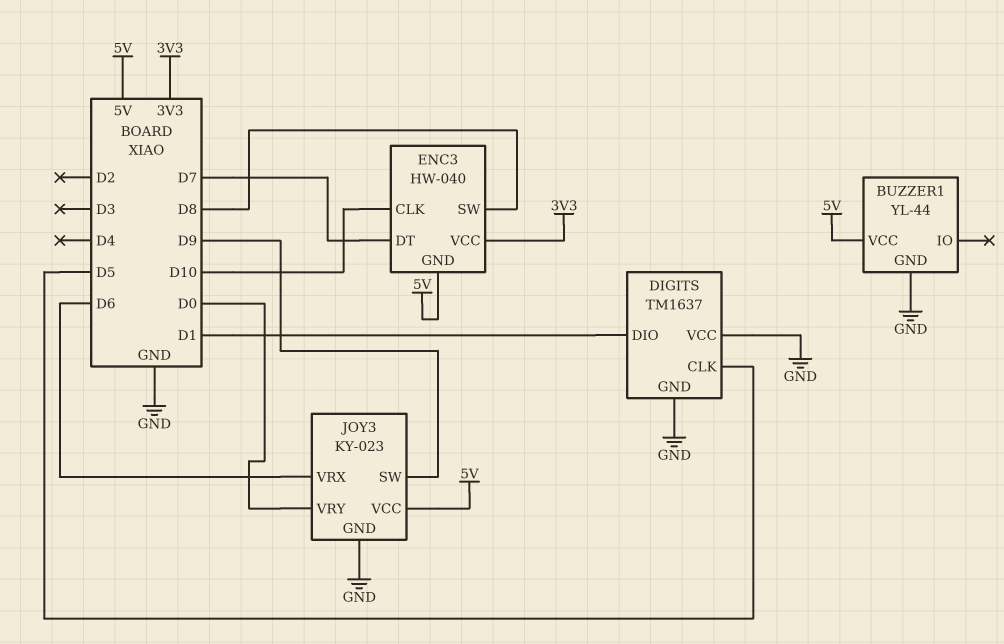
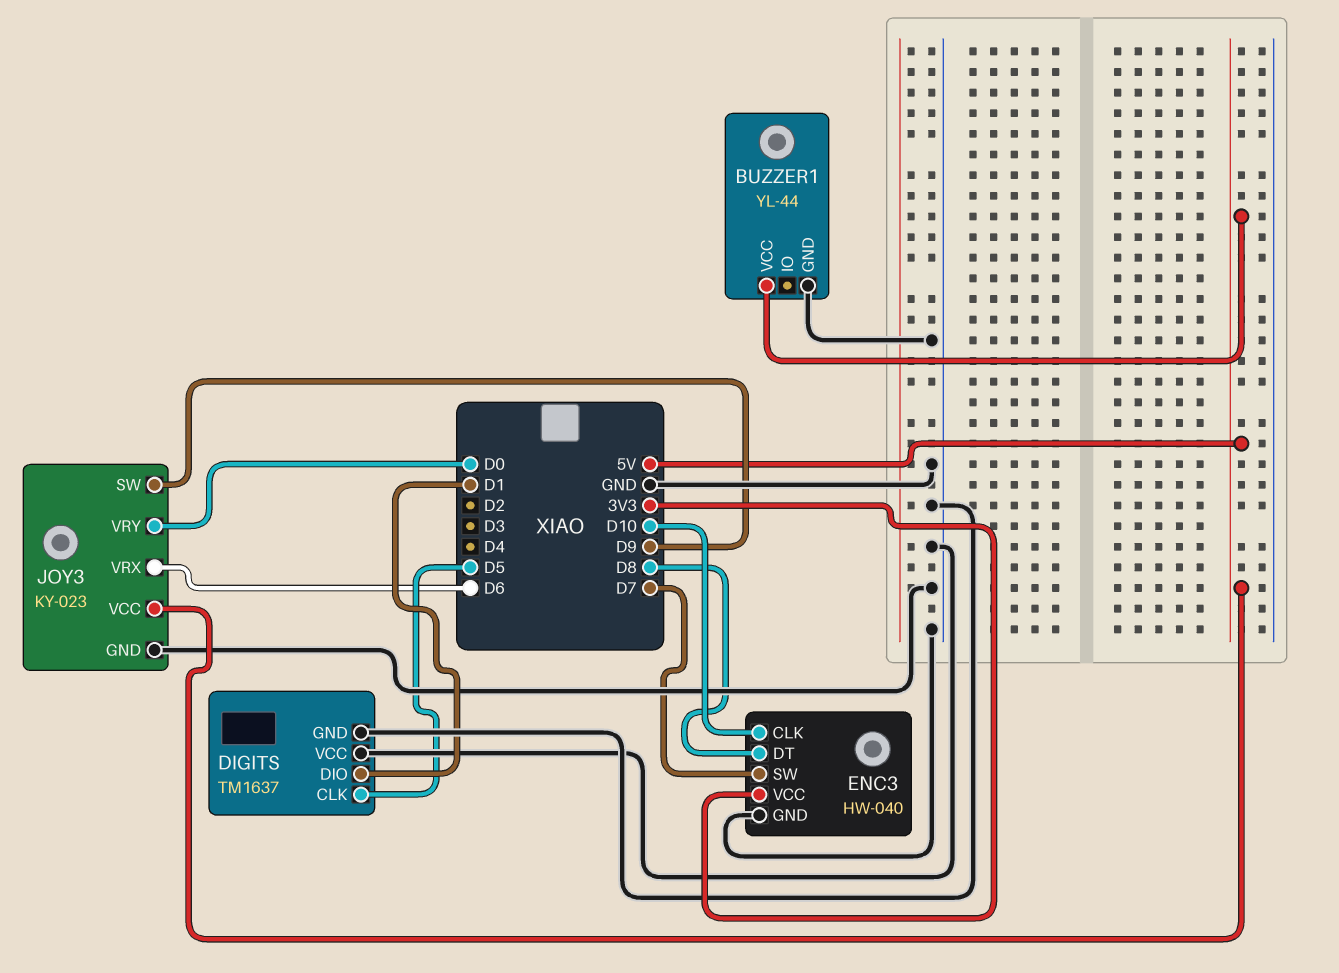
ENC3 pin DT: D7 -> D8
ENC3 pin GND: 5V -> GND
ENC3 pin SW: D8 -> D7

